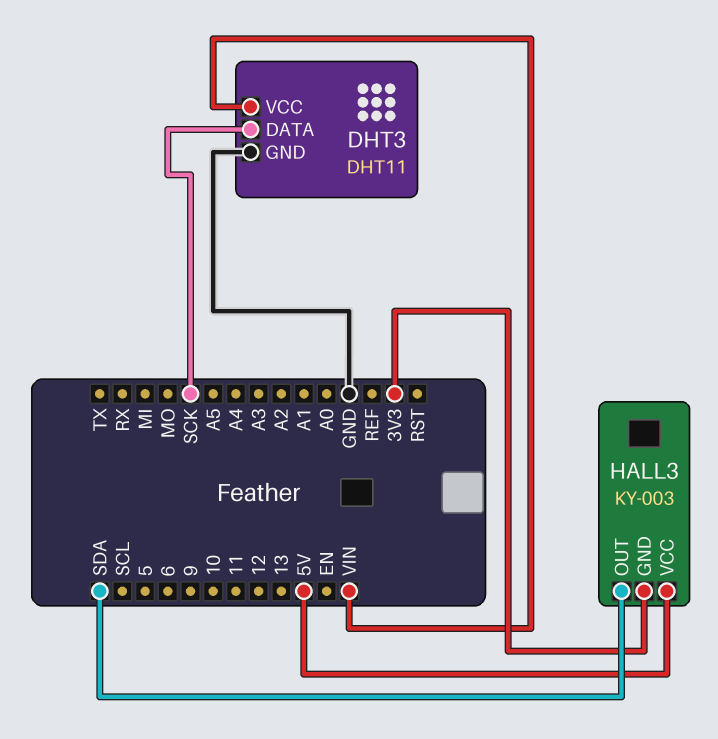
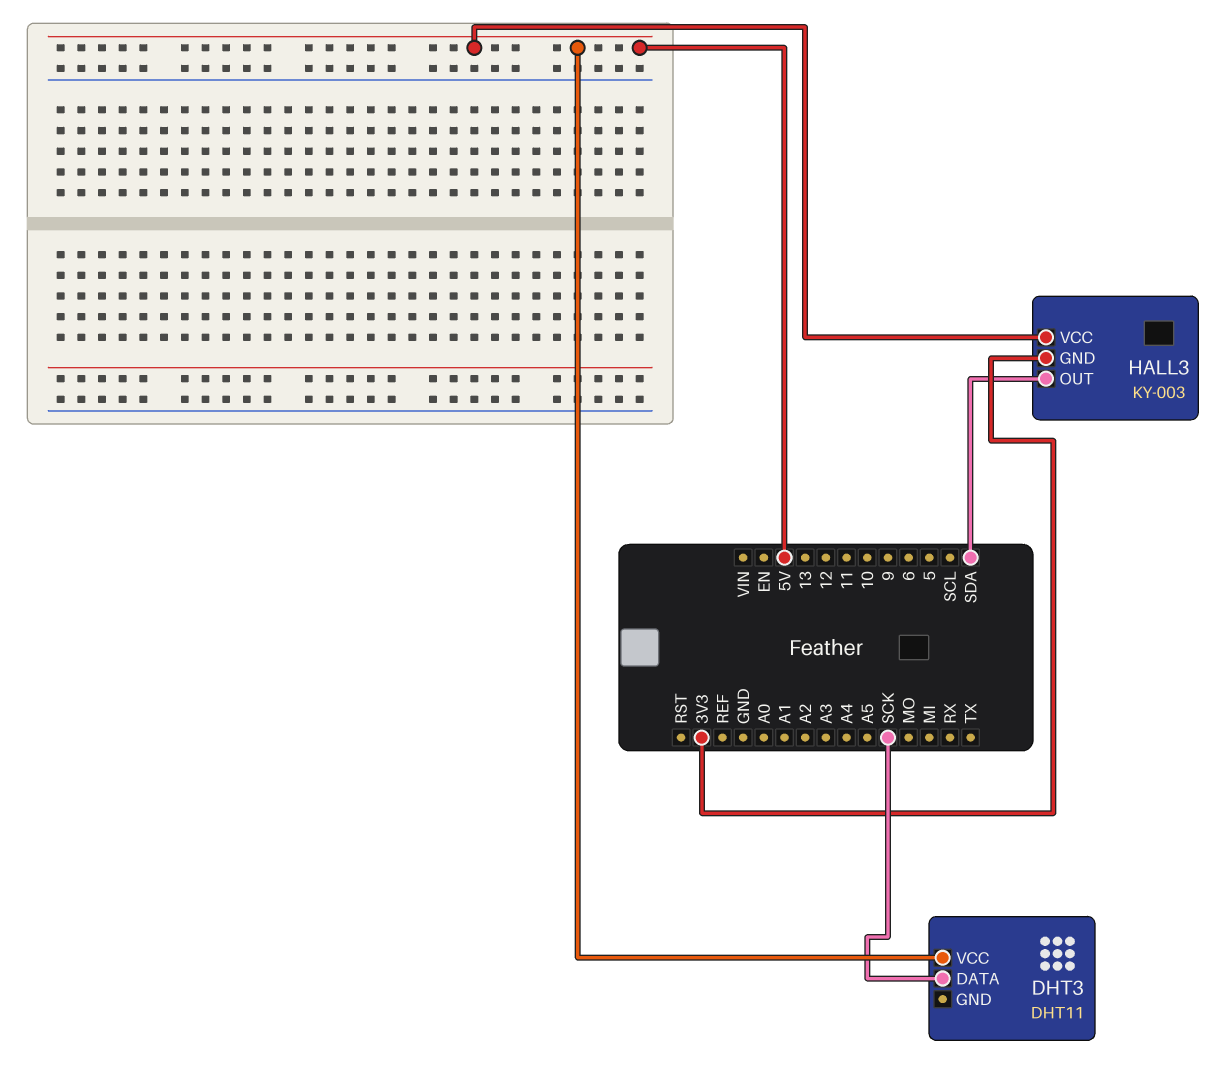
DHT3 pin GND: GND -> none
DHT3 pin VCC: VIN -> 5V

